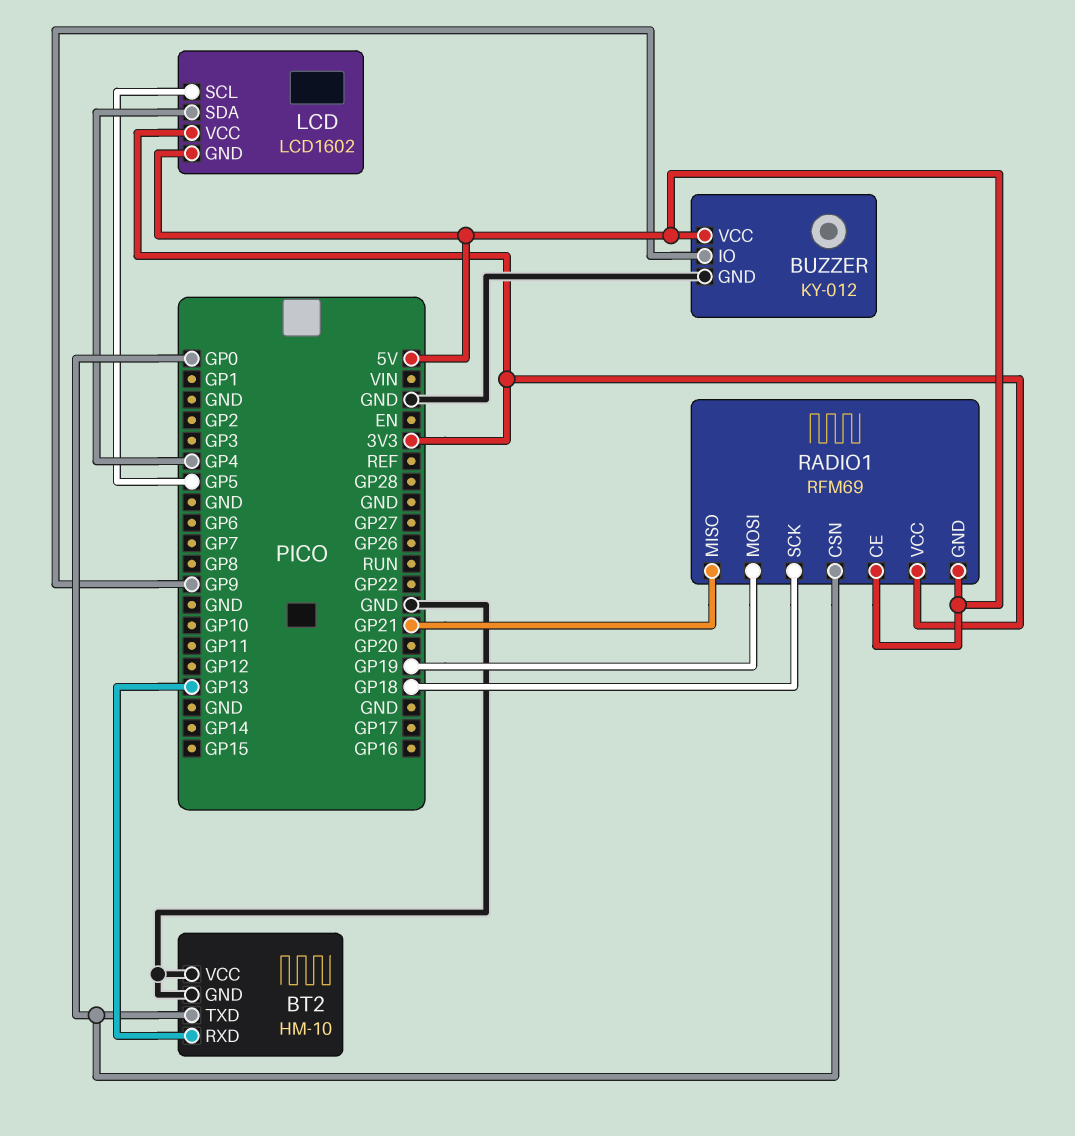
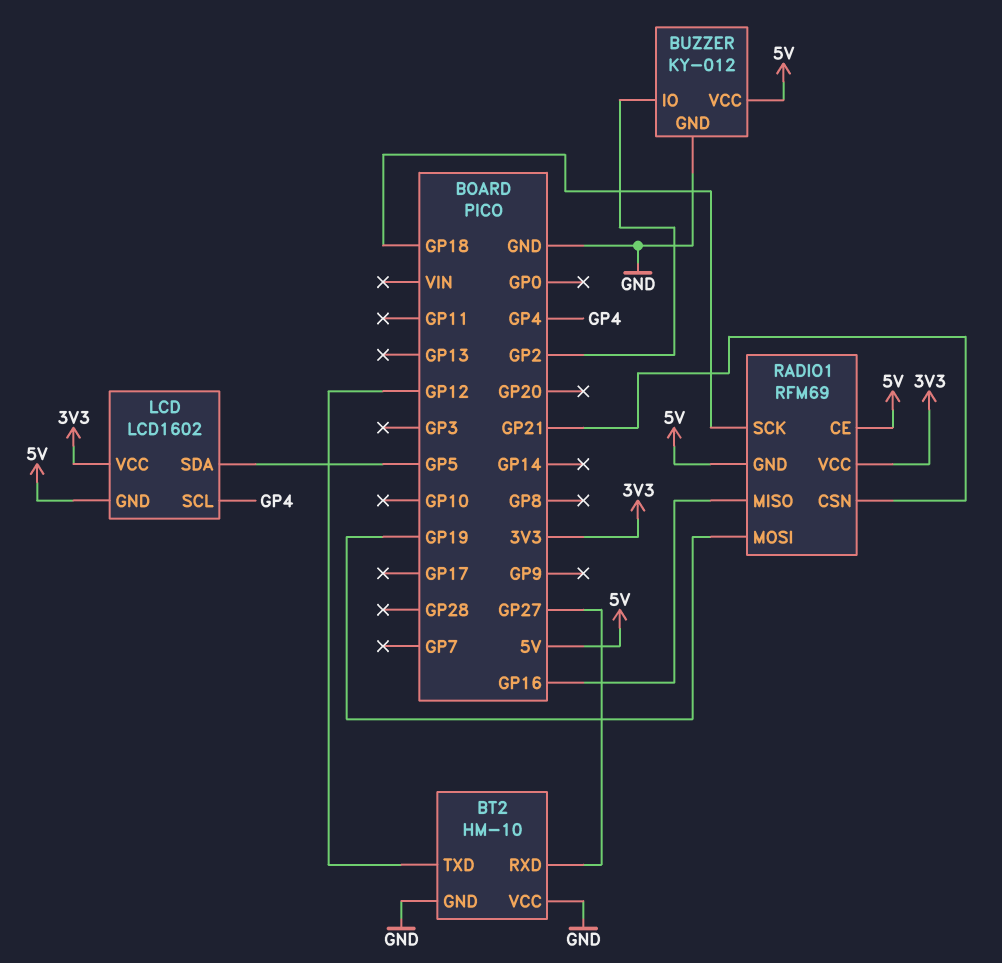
BT2 pin RXD: GP13 -> GP27
BT2 pin TXD: GP0 -> GP12
BUZZER pin IO: GP9 -> GP2
LCD pin SCL: GP5 -> GP4
LCD pin SDA: GP4 -> GP5
RADIO1 pin CSN: GP0 -> GP21
RADIO1 pin MISO: GP21 -> GP16

